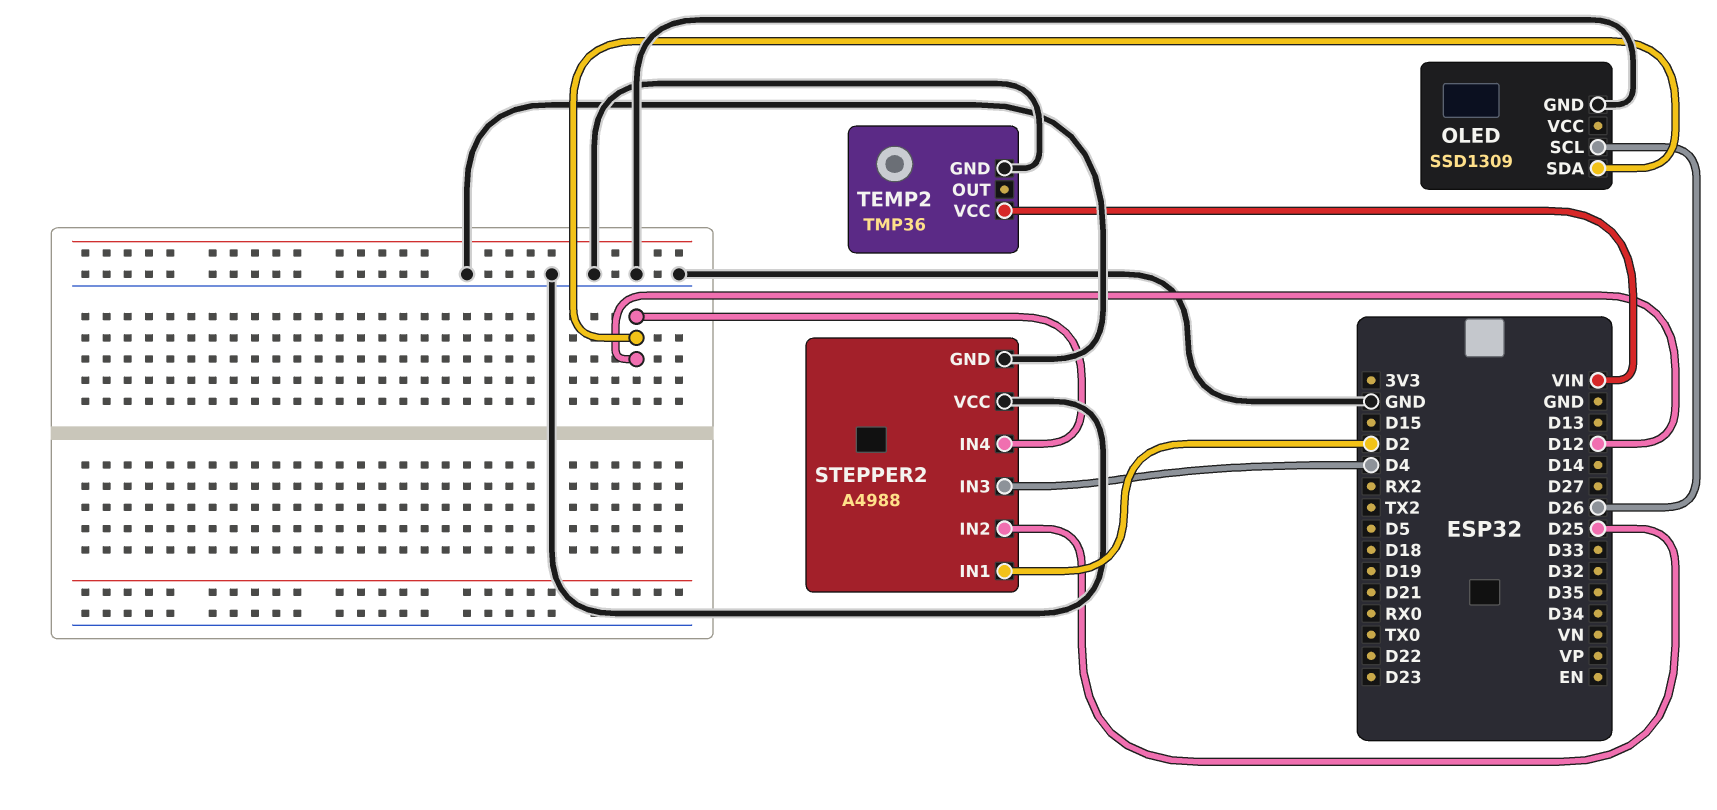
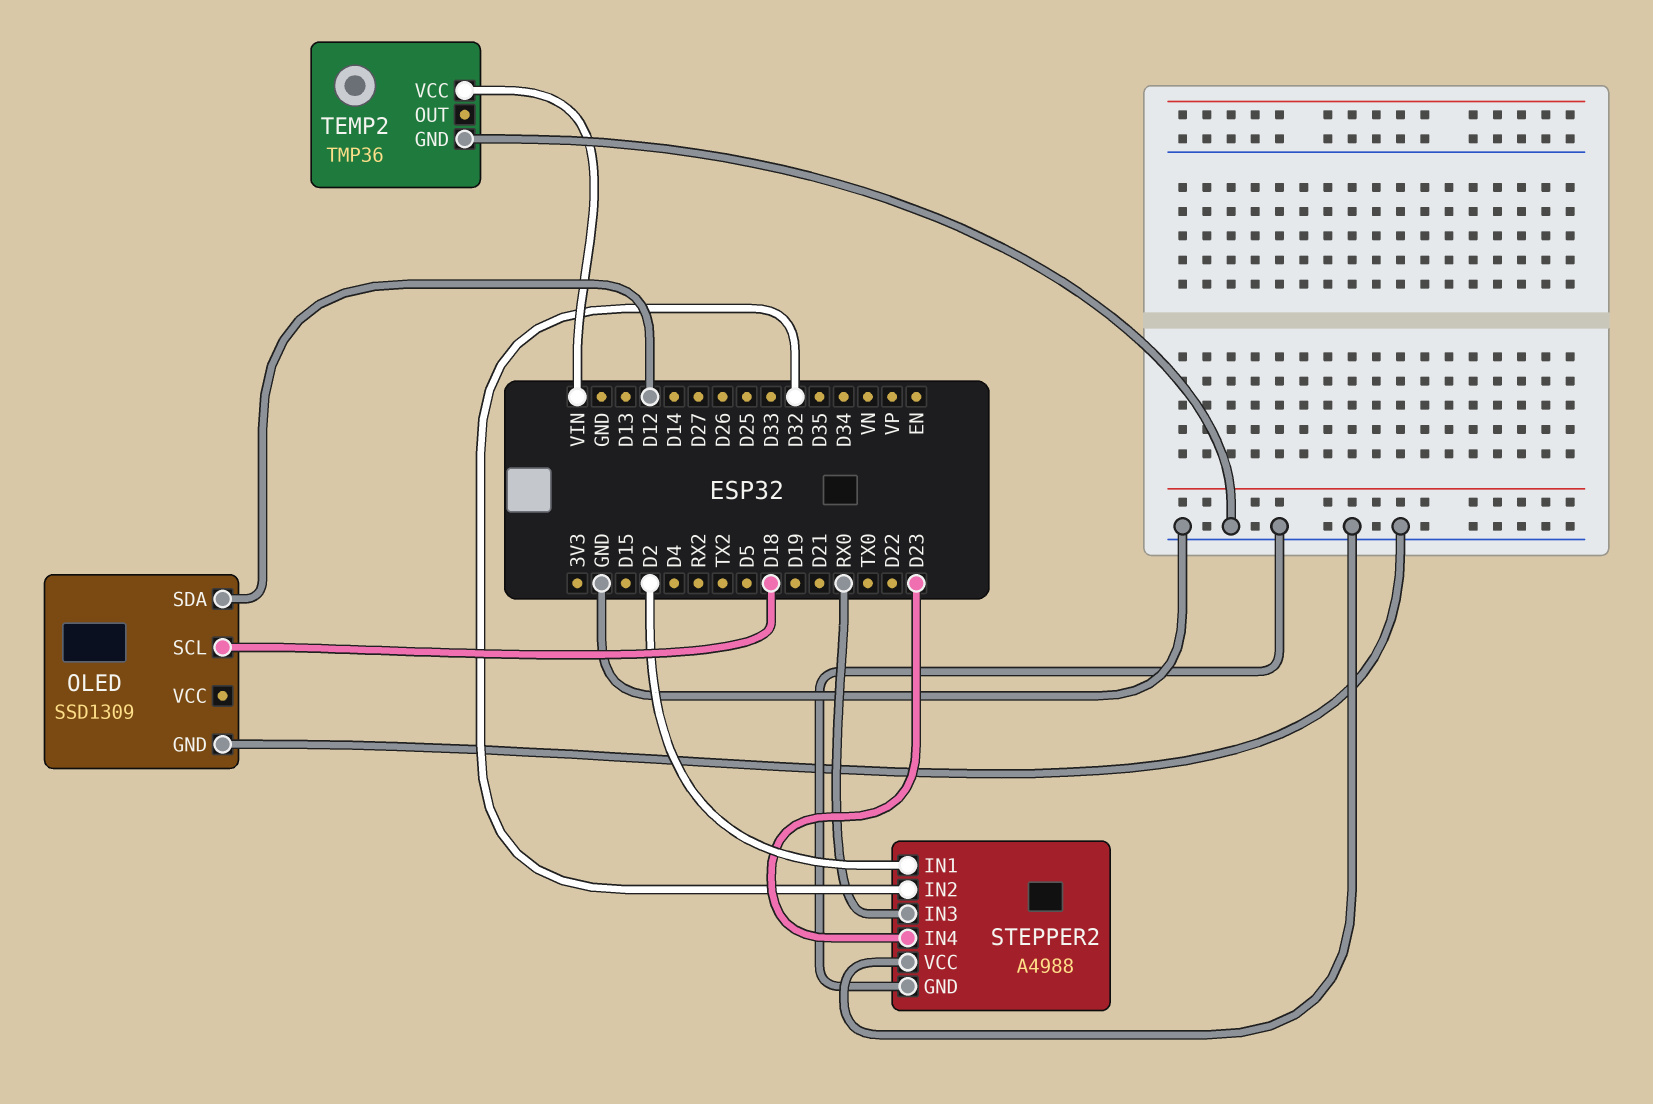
OLED pin SCL: D26 -> D18
STEPPER2 pin IN2: D25 -> D32
STEPPER2 pin IN3: D4 -> RX0
STEPPER2 pin IN4: D12 -> D23

